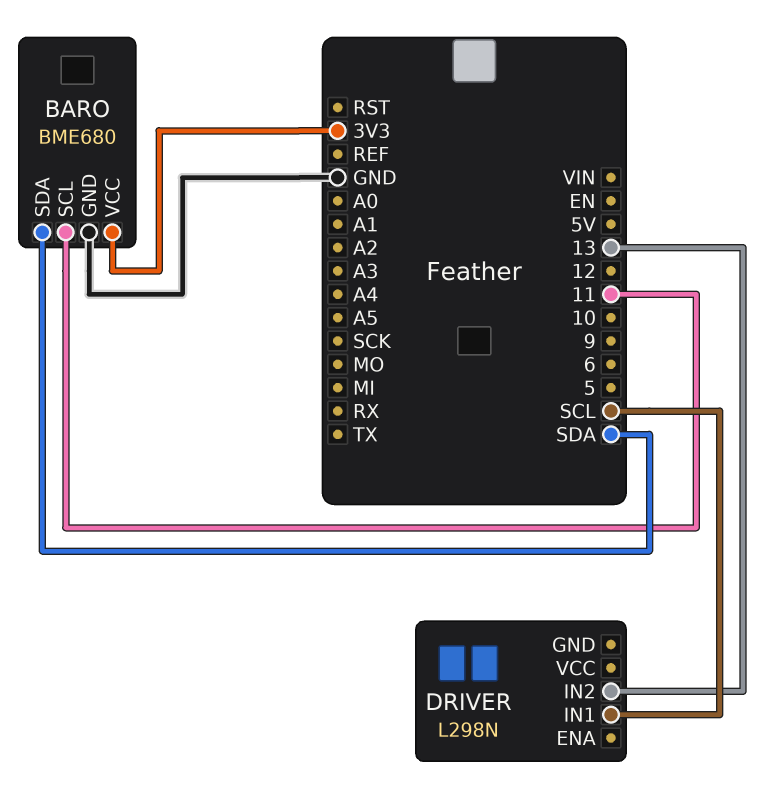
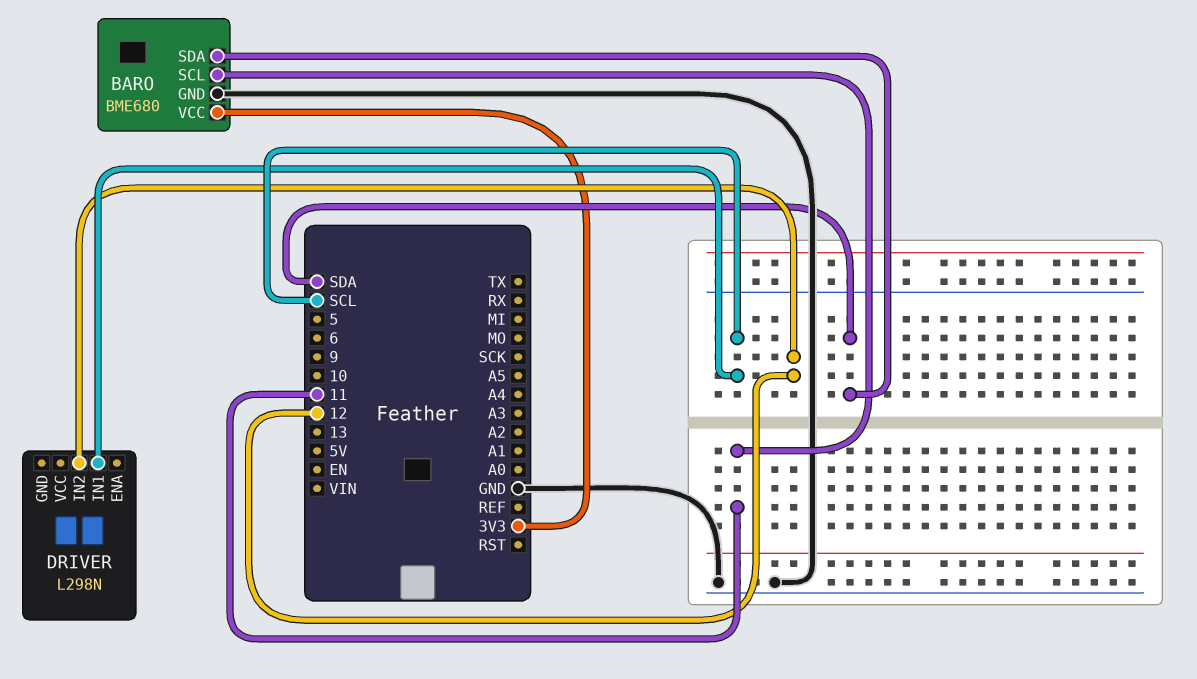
DRIVER pin IN2: 13 -> 12

